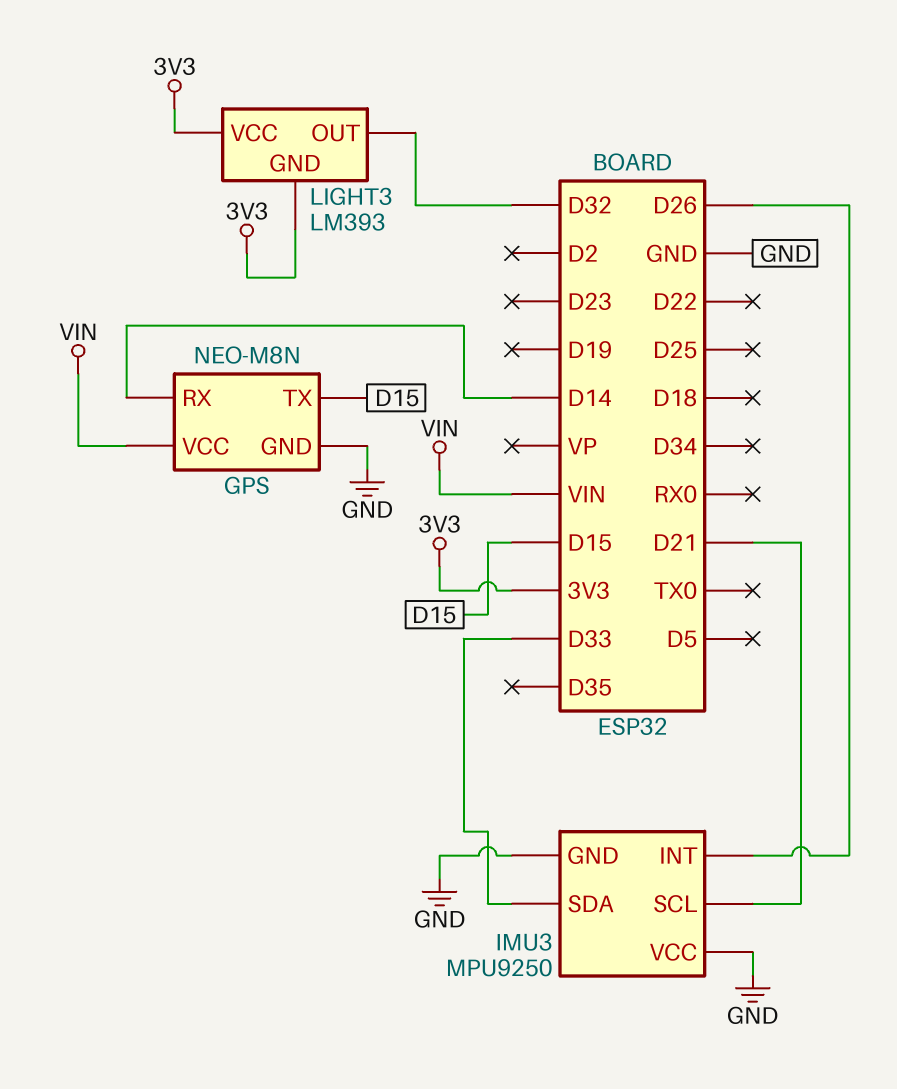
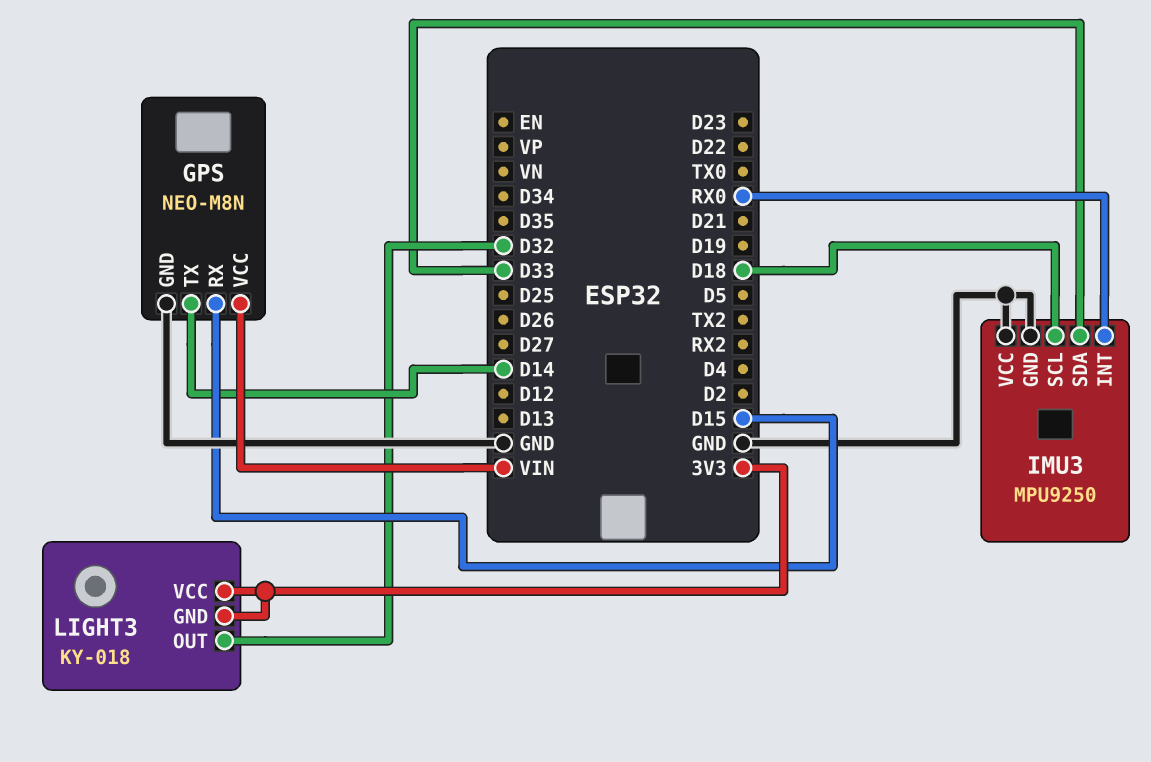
GPS pin RX: D14 -> D15
GPS pin TX: D15 -> D14
IMU3 pin INT: D26 -> RX0
IMU3 pin SCL: D21 -> D18
LIGHT3: LM393 -> KY-018

